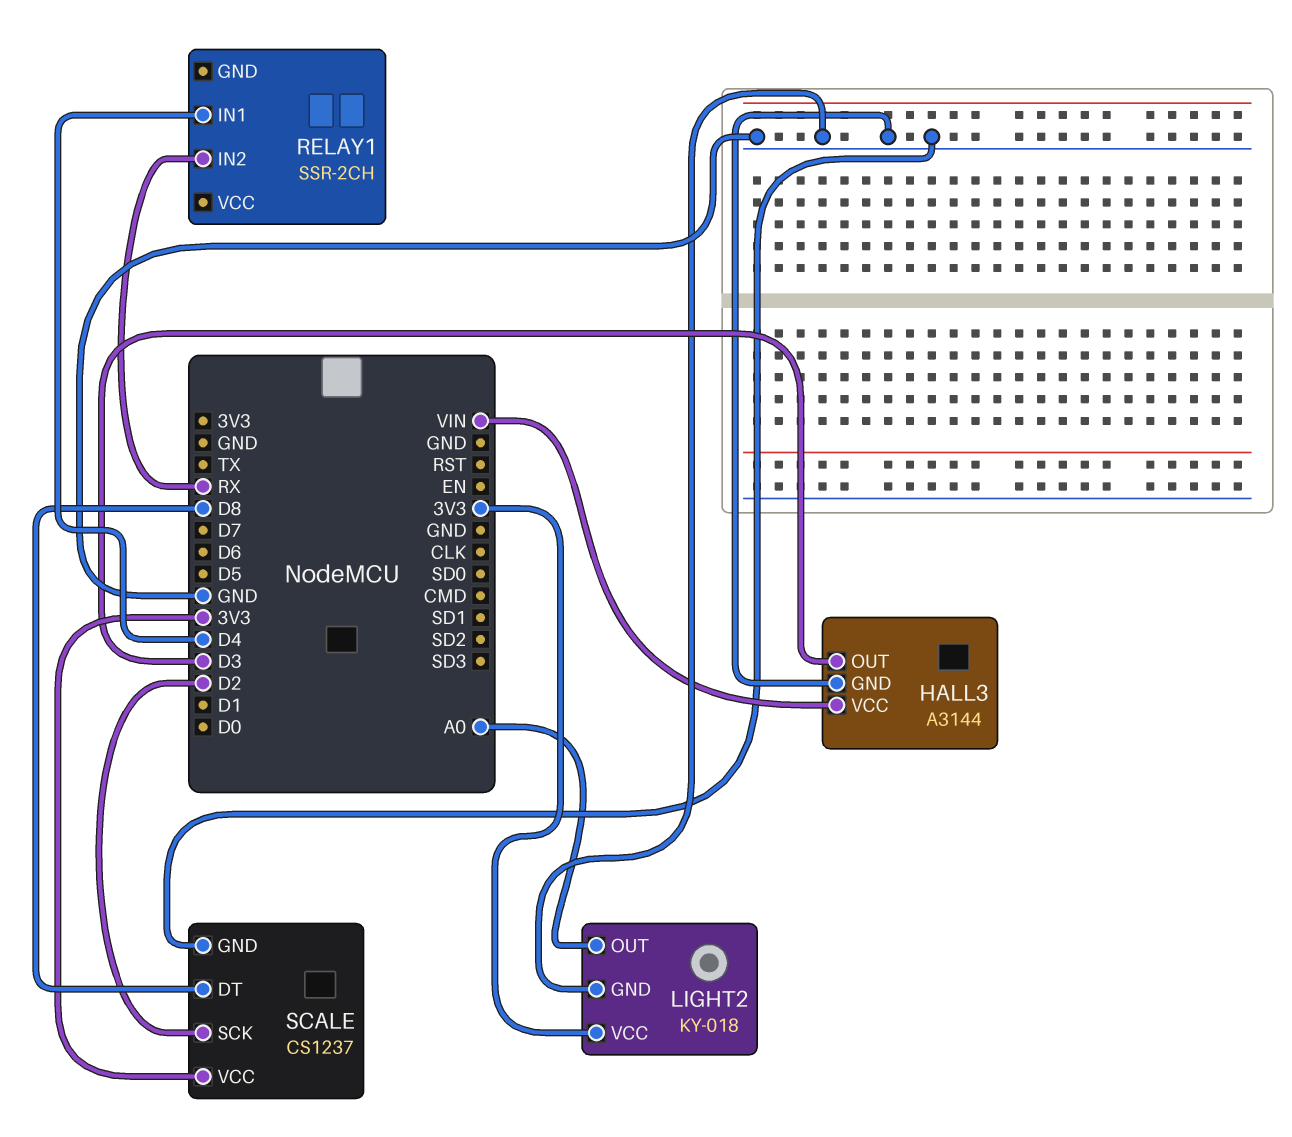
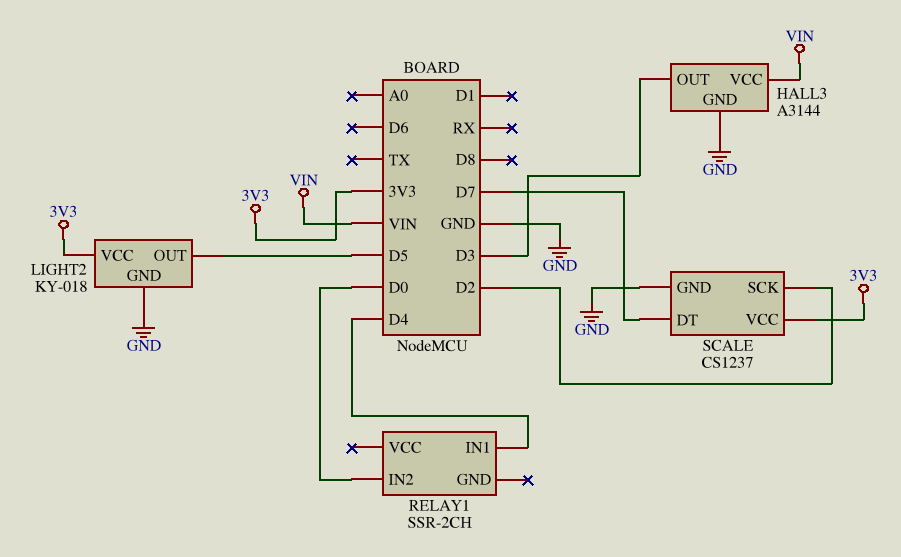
LIGHT2 pin OUT: A0 -> D5
RELAY1 pin IN2: RX -> D0
SCALE pin DT: D8 -> D7

